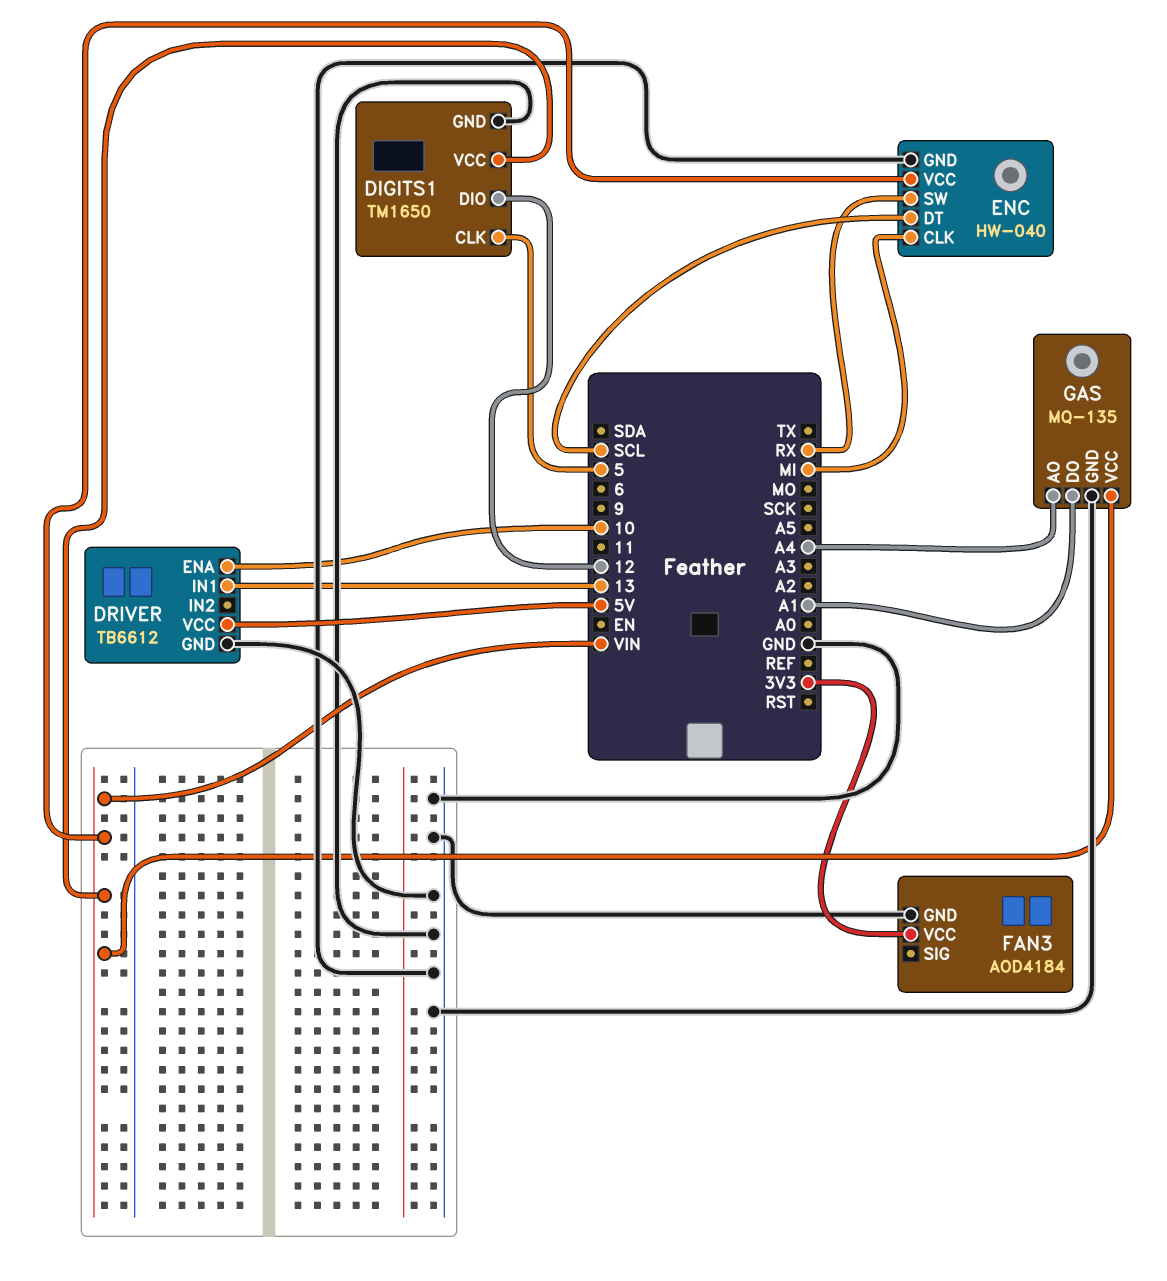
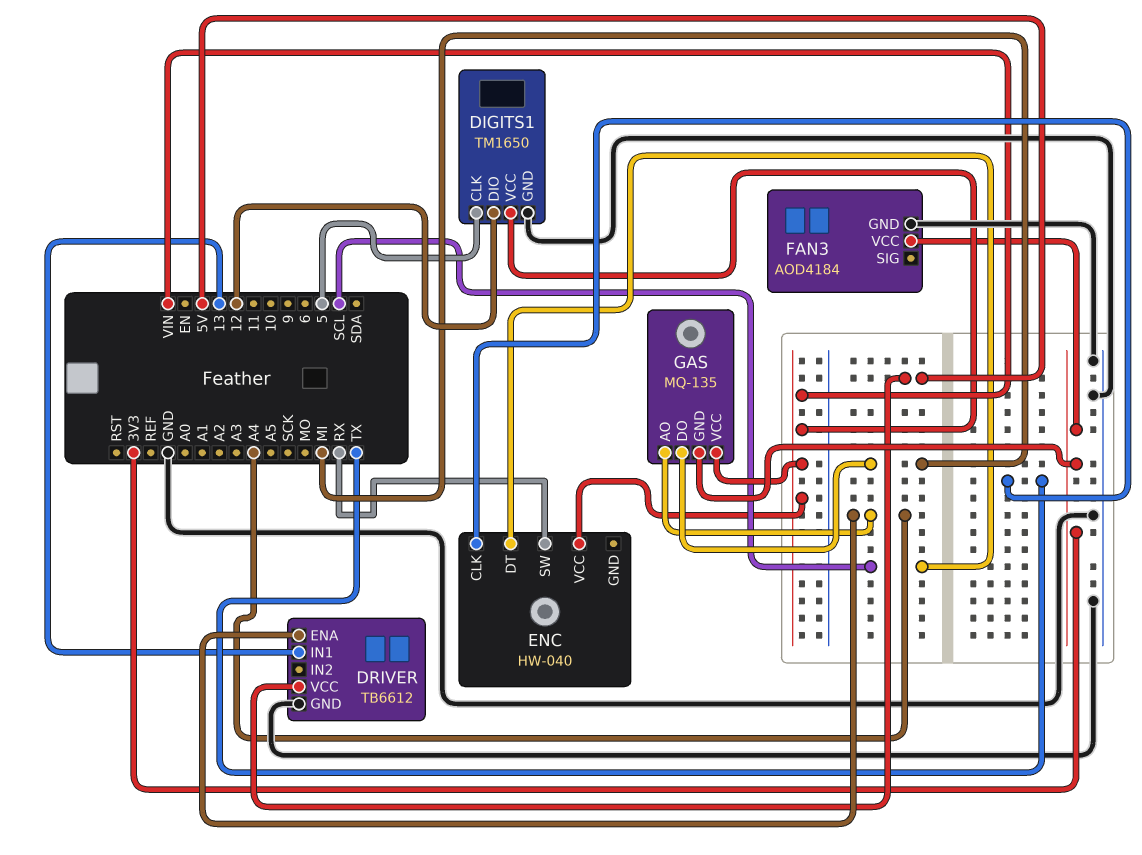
DRIVER pin ENA: 10 -> A4
ENC pin CLK: MI -> TX
ENC pin GND: GND -> none
GAS pin DO: A1 -> MI
GAS pin GND: GND -> 3V3

